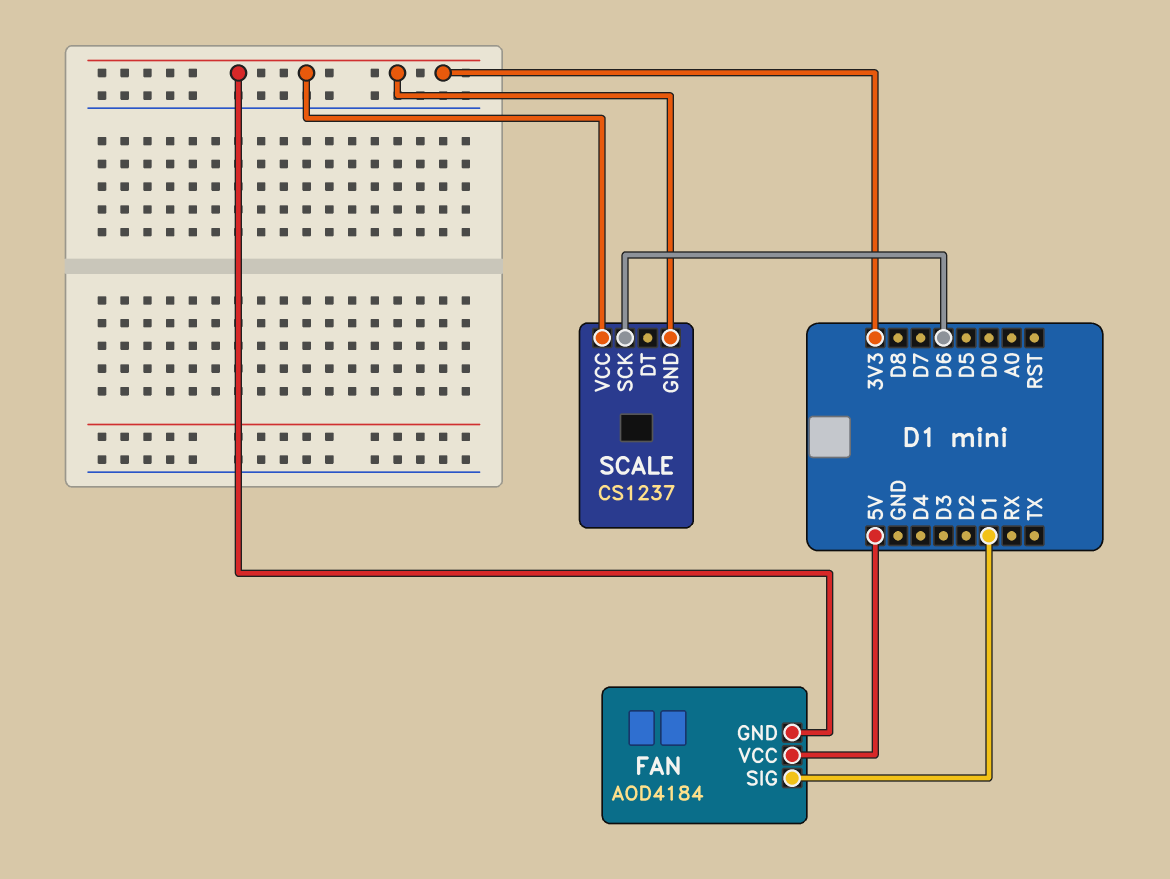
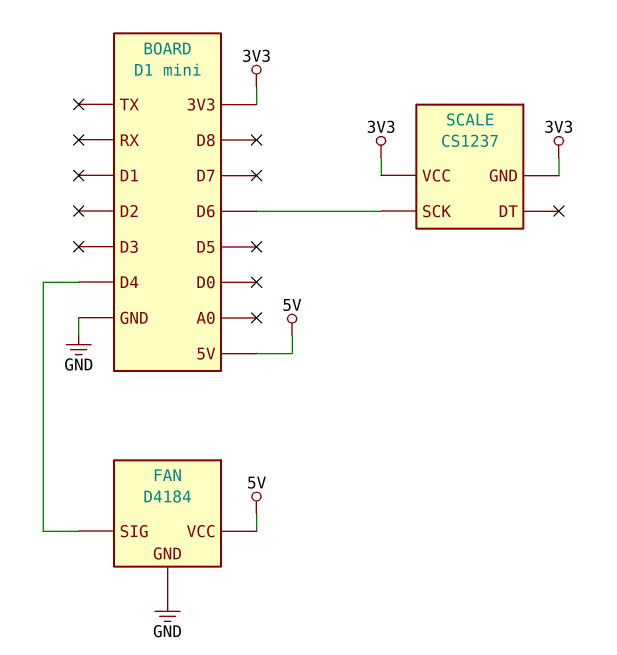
FAN: AOD4184 -> D4184
FAN pin GND: 3V3 -> GND
FAN pin SIG: D1 -> D4

